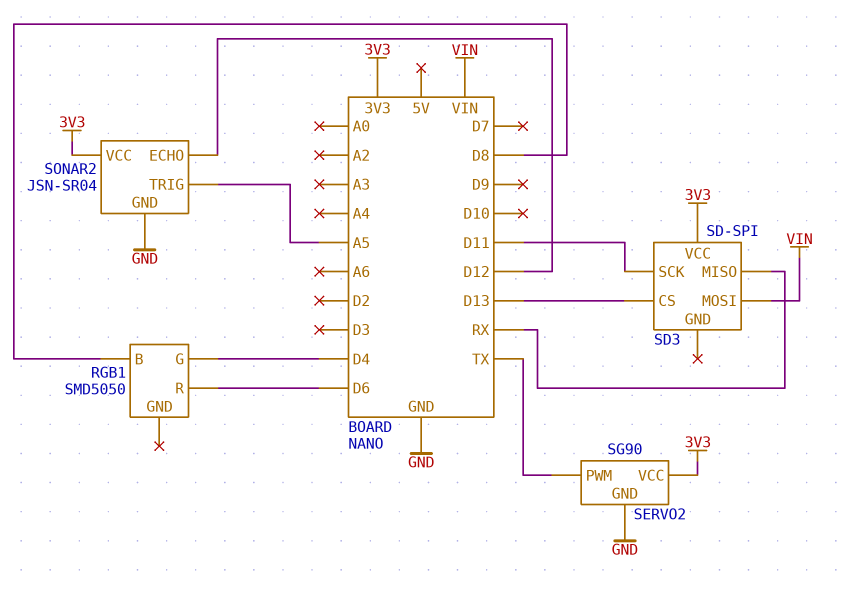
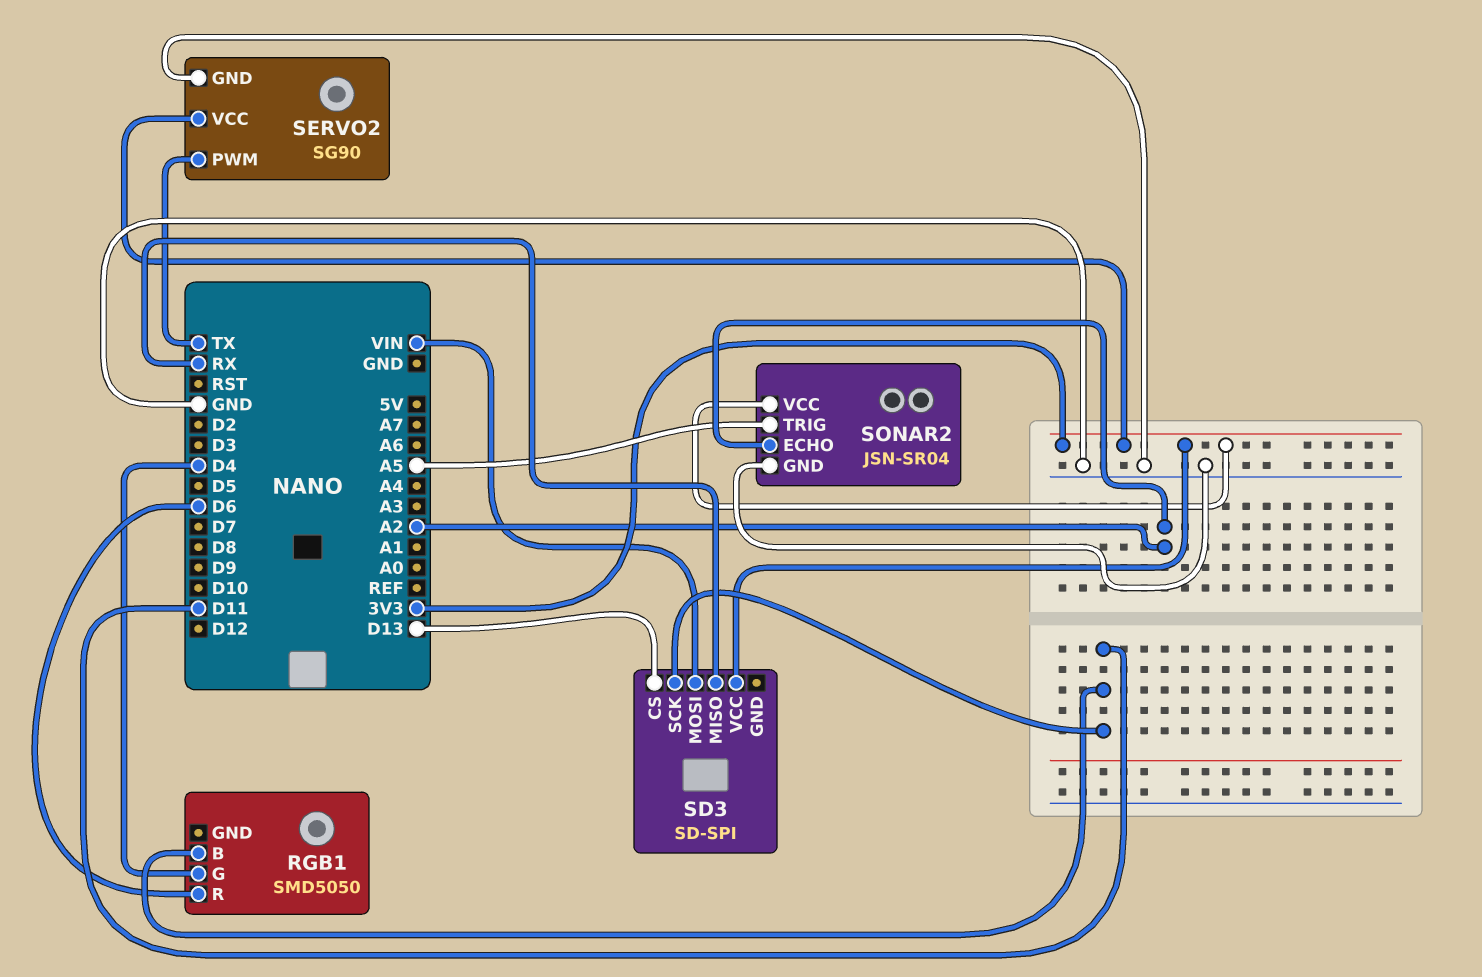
RGB1 pin B: D8 -> D11
SONAR2 pin ECHO: D12 -> A2

